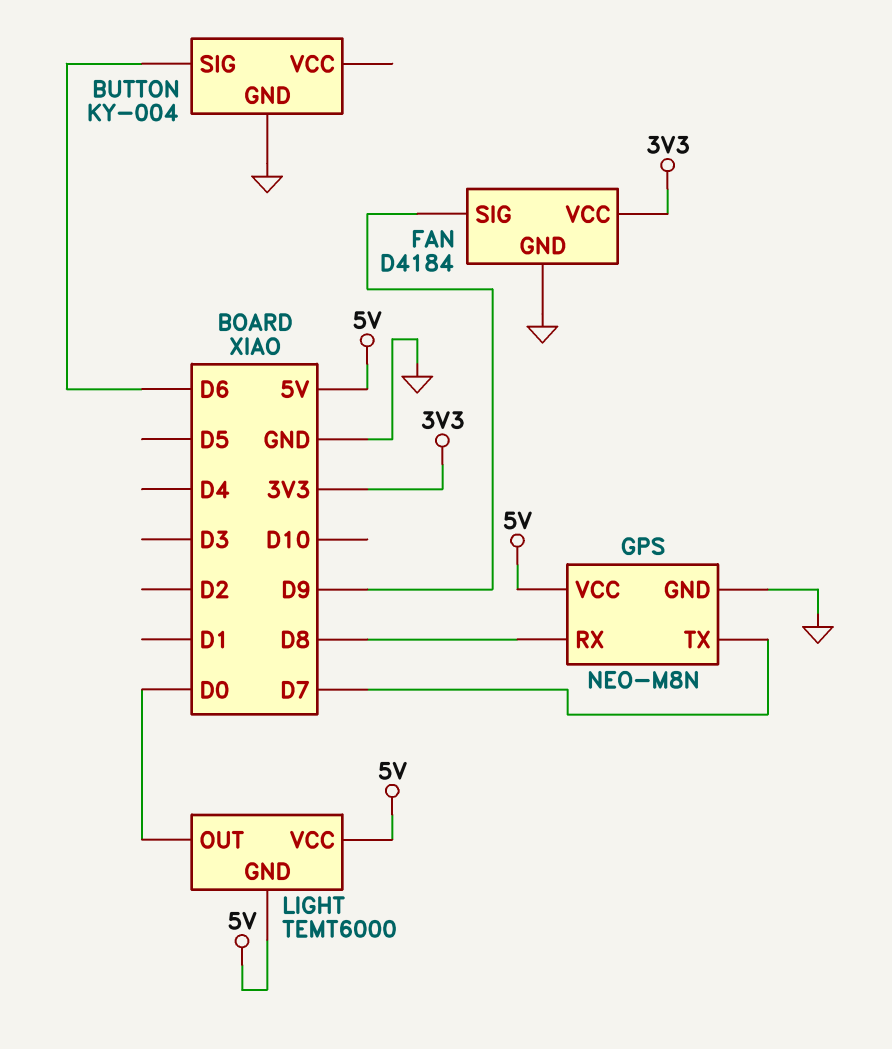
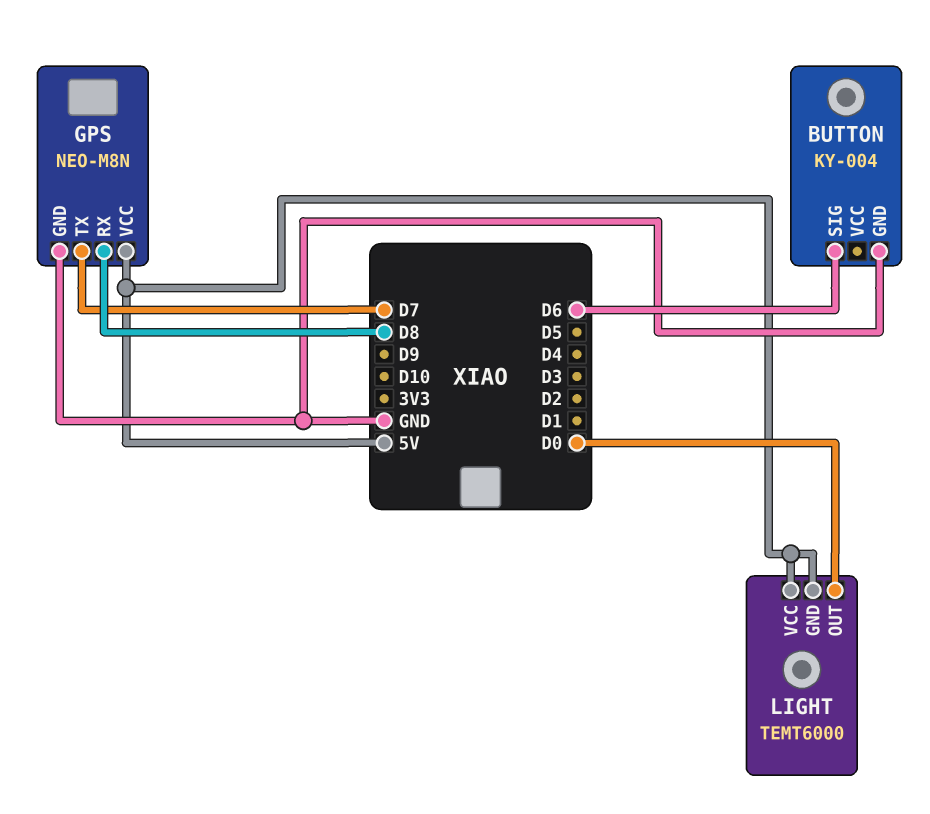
FAN: D4184 -> none
FAN pin GND: GND -> none
FAN pin SIG: D9 -> none
FAN pin VCC: 3V3 -> none

